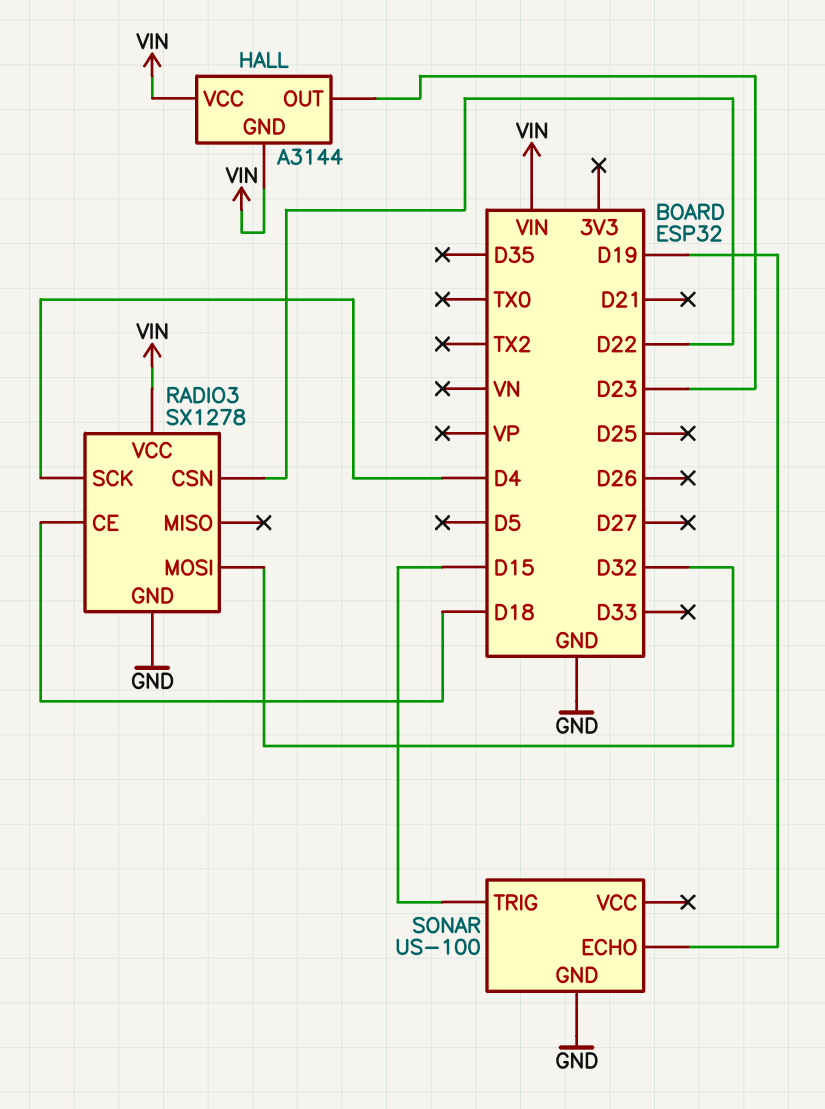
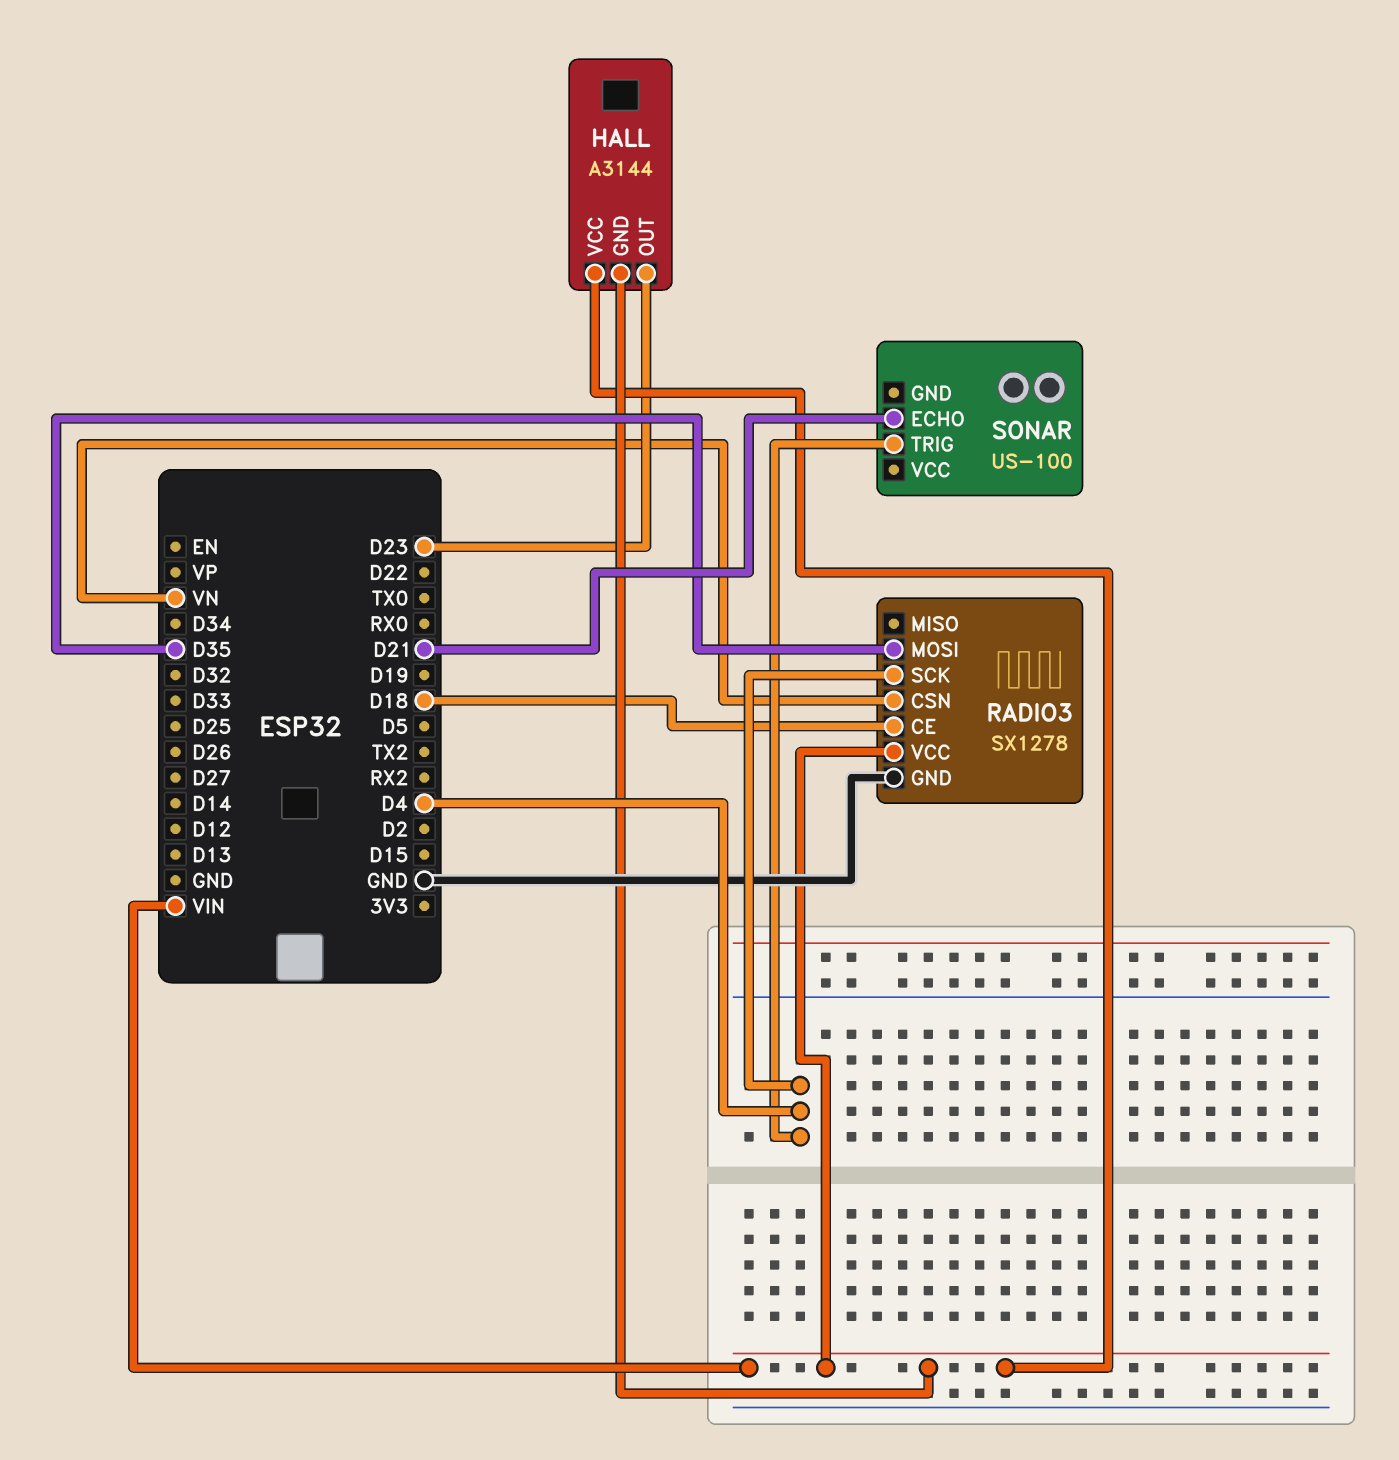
RADIO3 pin CSN: D22 -> VN
RADIO3 pin MOSI: D32 -> D35
SONAR pin ECHO: D19 -> D21
SONAR pin GND: GND -> none
SONAR pin TRIG: D15 -> D4

